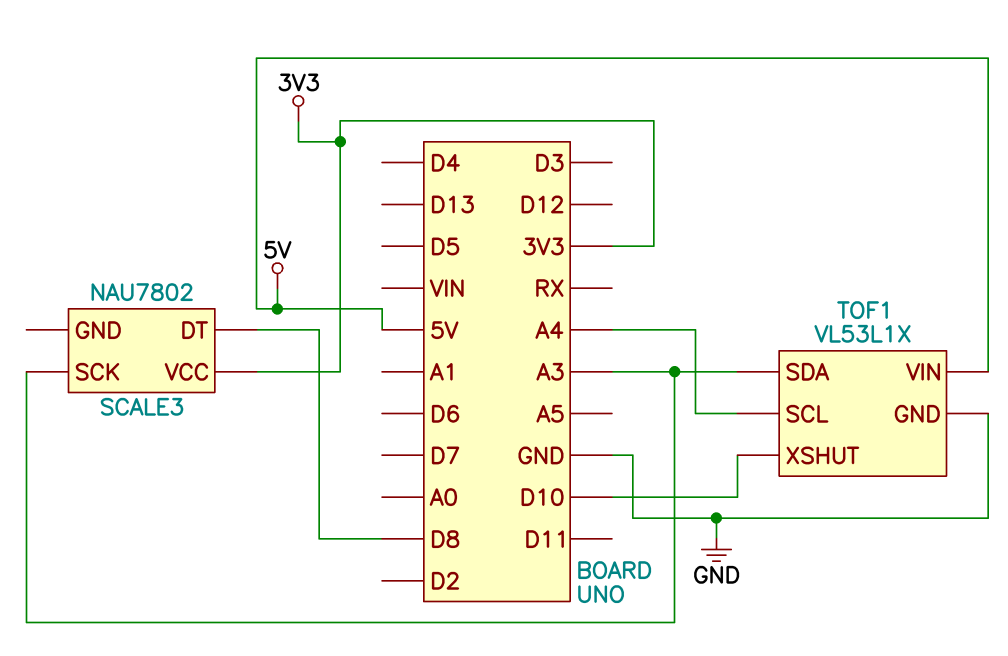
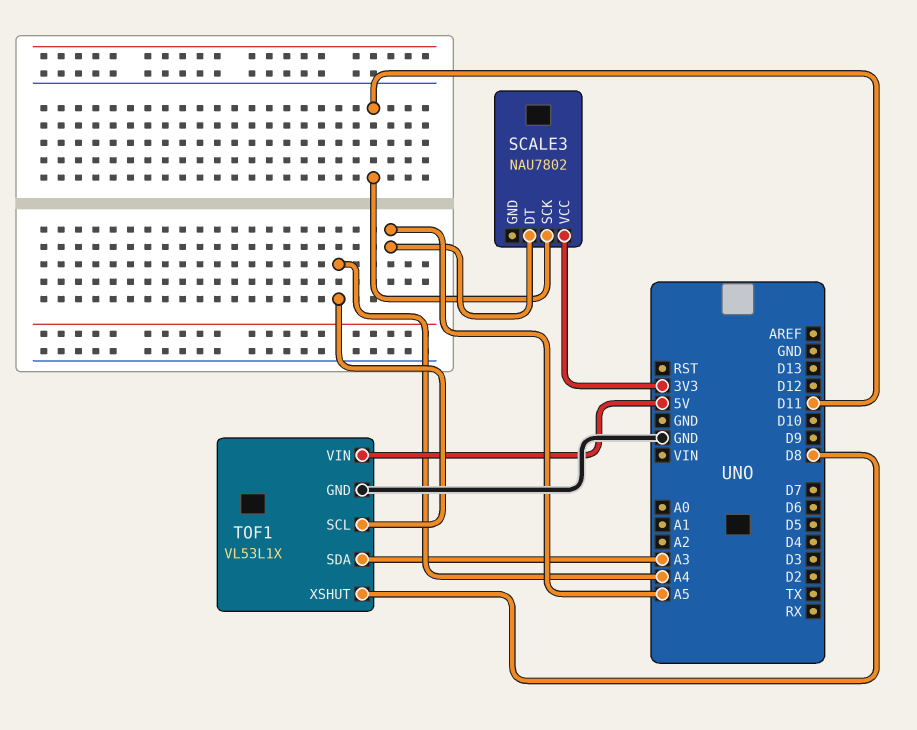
SCALE3 pin DT: D8 -> A5
SCALE3 pin SCK: A3 -> D11
TOF1 pin XSHUT: D10 -> D8

